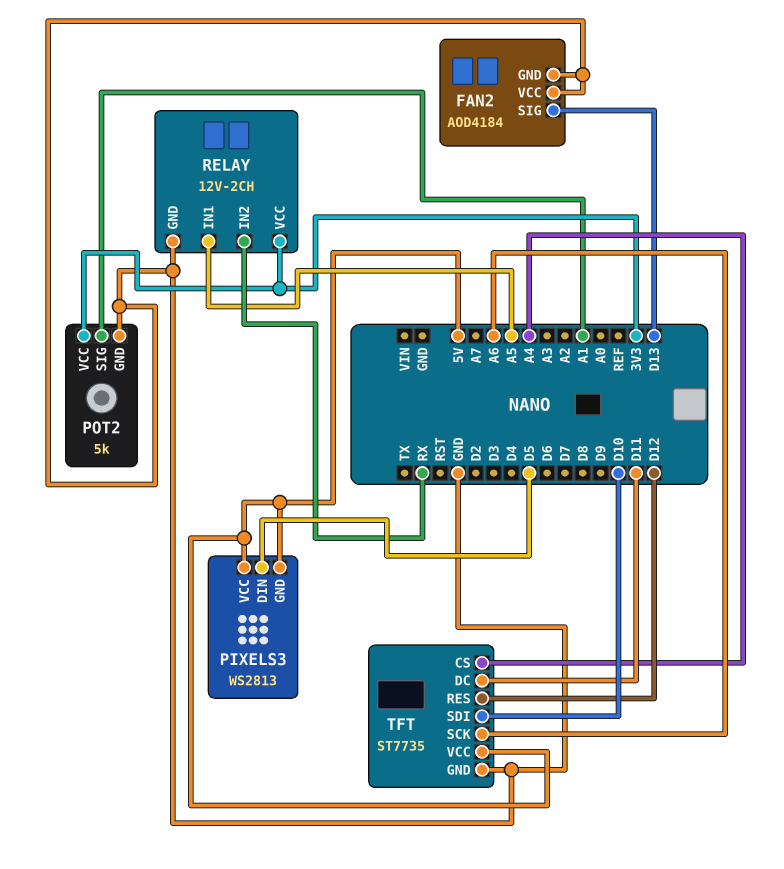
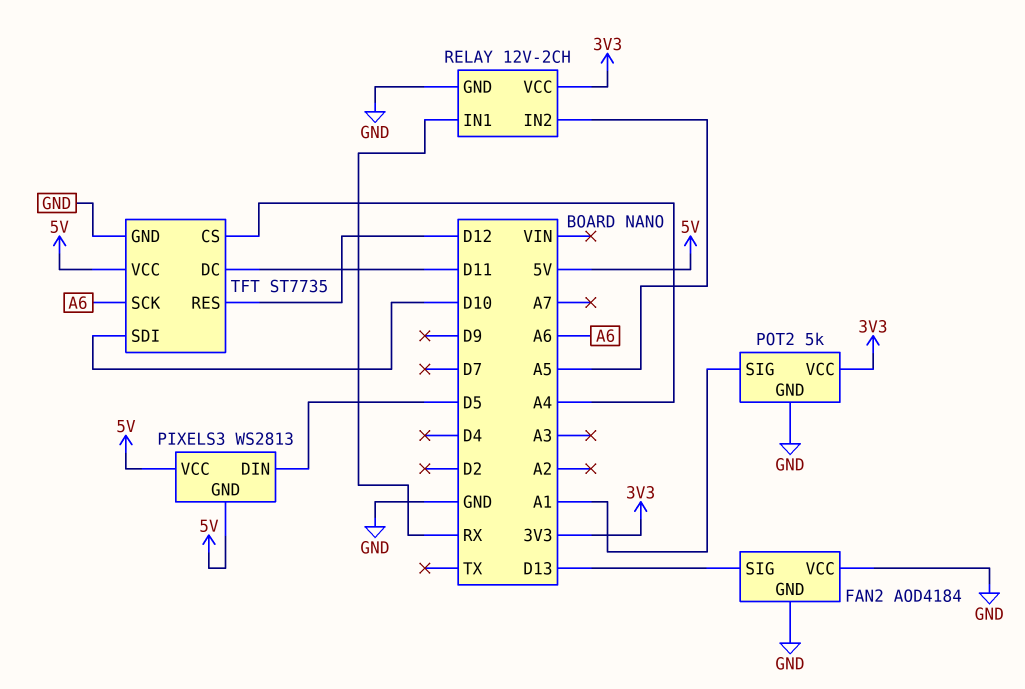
RELAY pin IN1: A5 -> RX
RELAY pin IN2: RX -> A5

